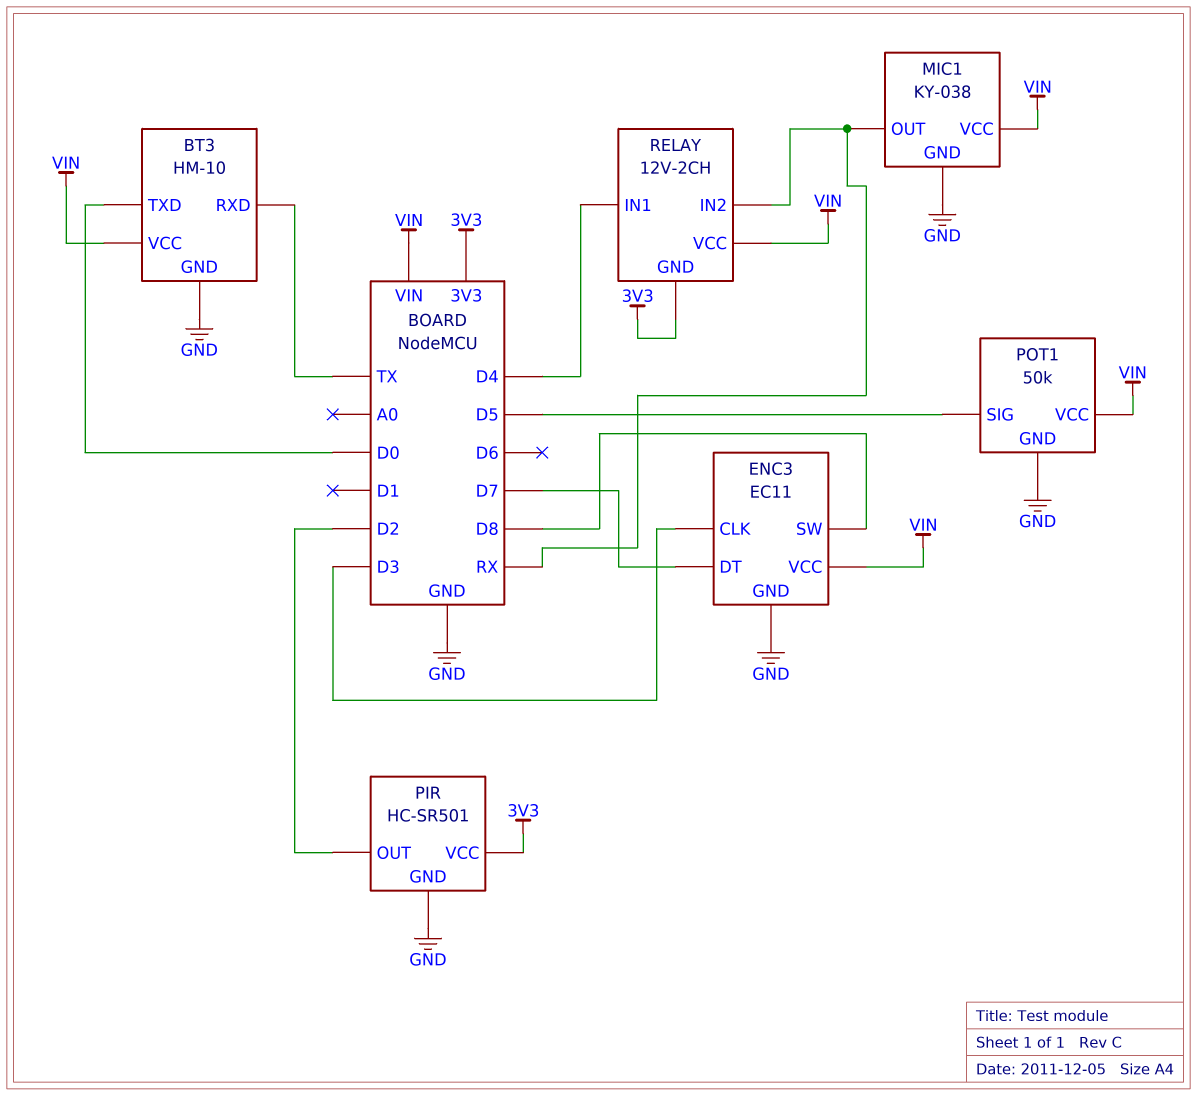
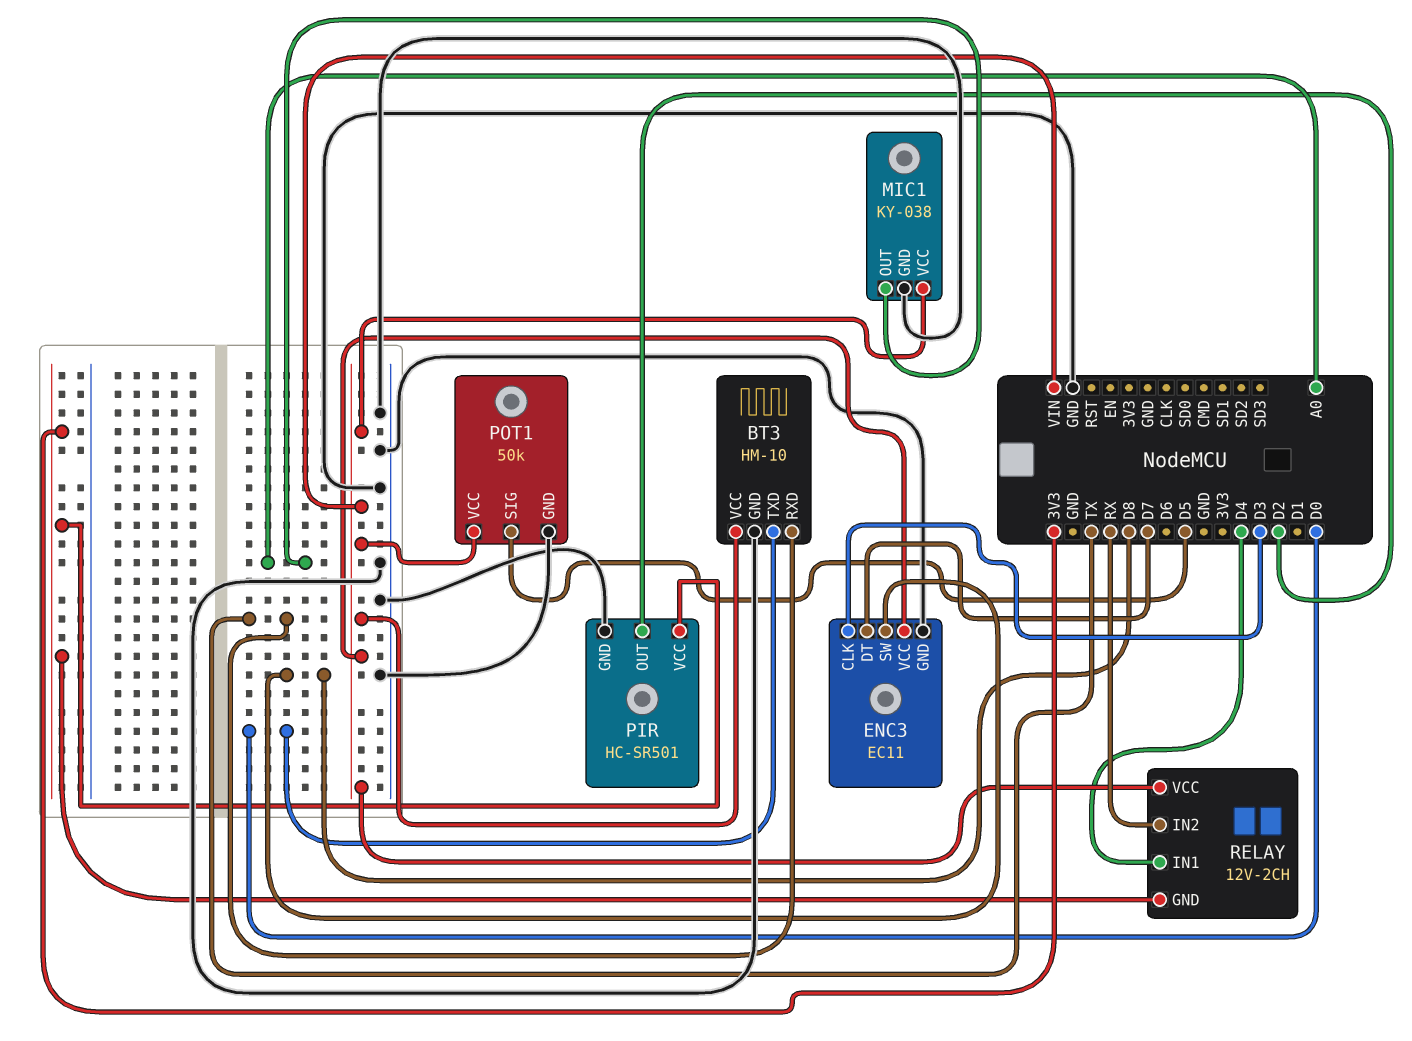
MIC1 pin OUT: RX -> A0

